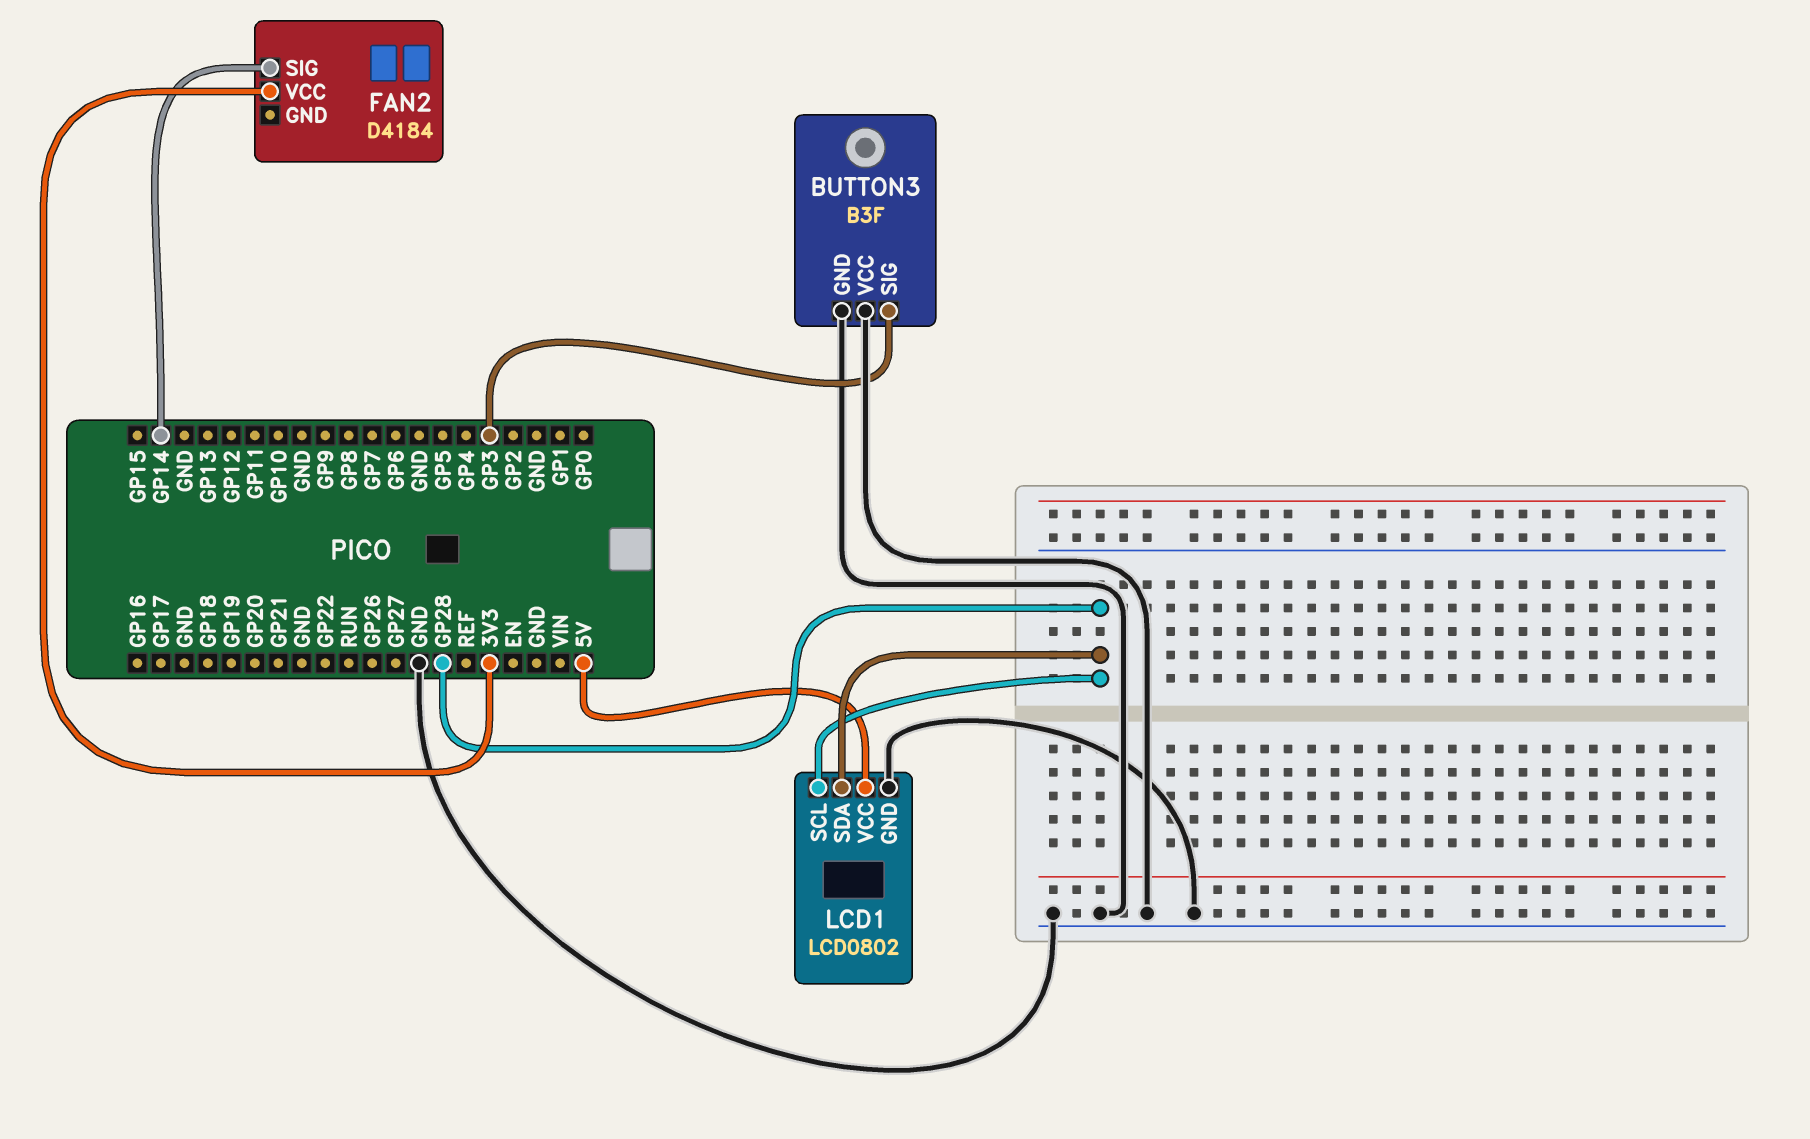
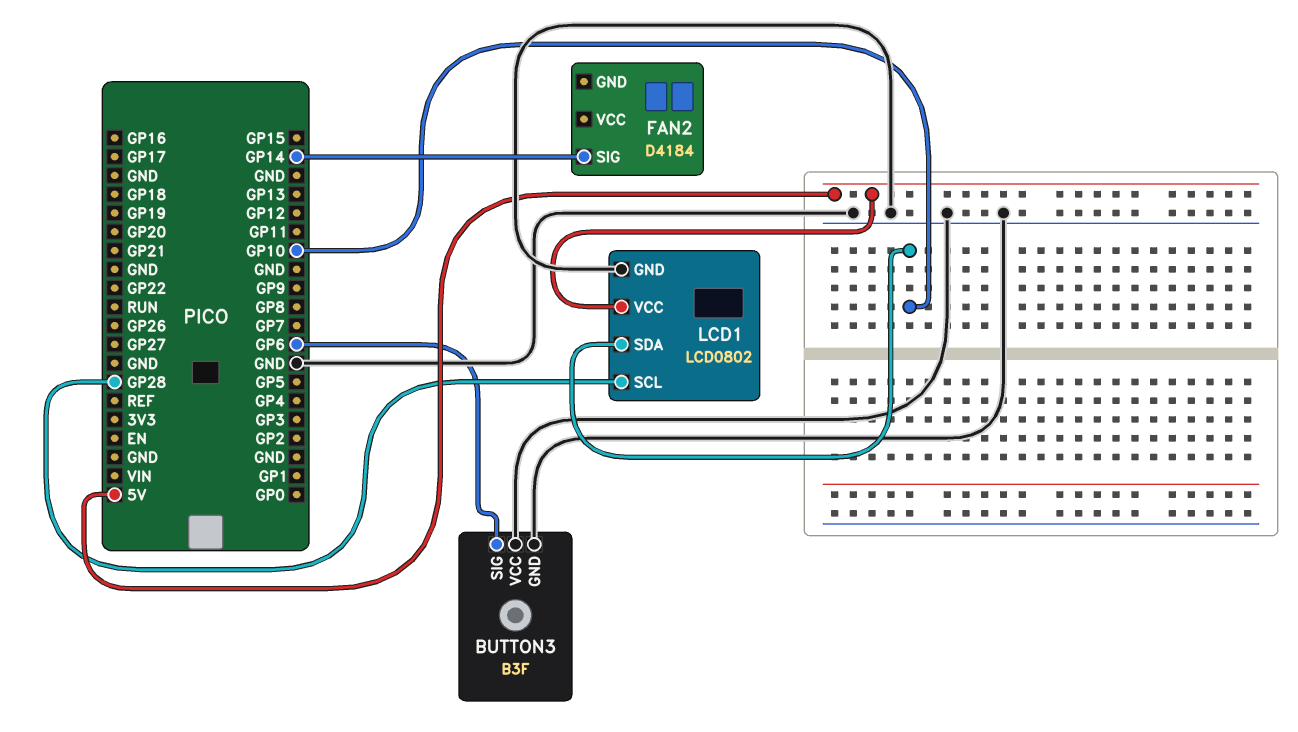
BUTTON3 pin SIG: GP3 -> GP6
FAN2 pin VCC: 3V3 -> none
LCD1 pin SDA: GP28 -> GP10

